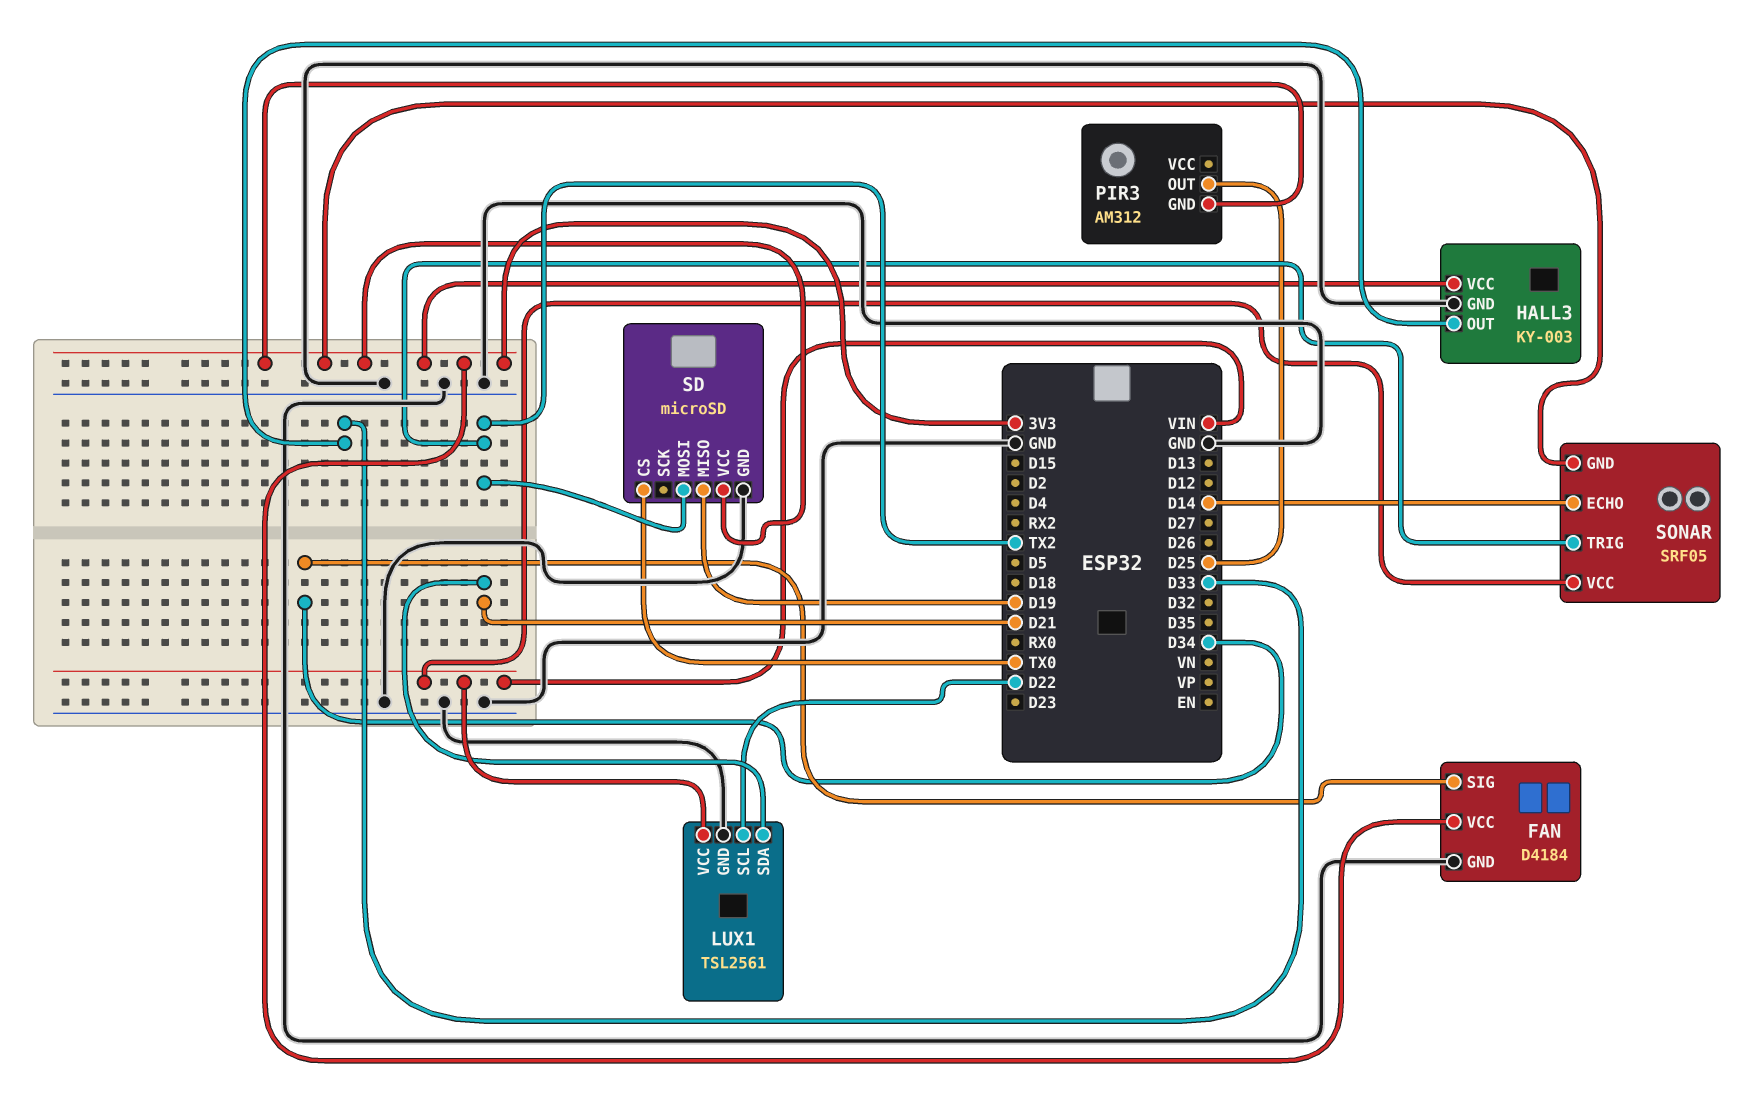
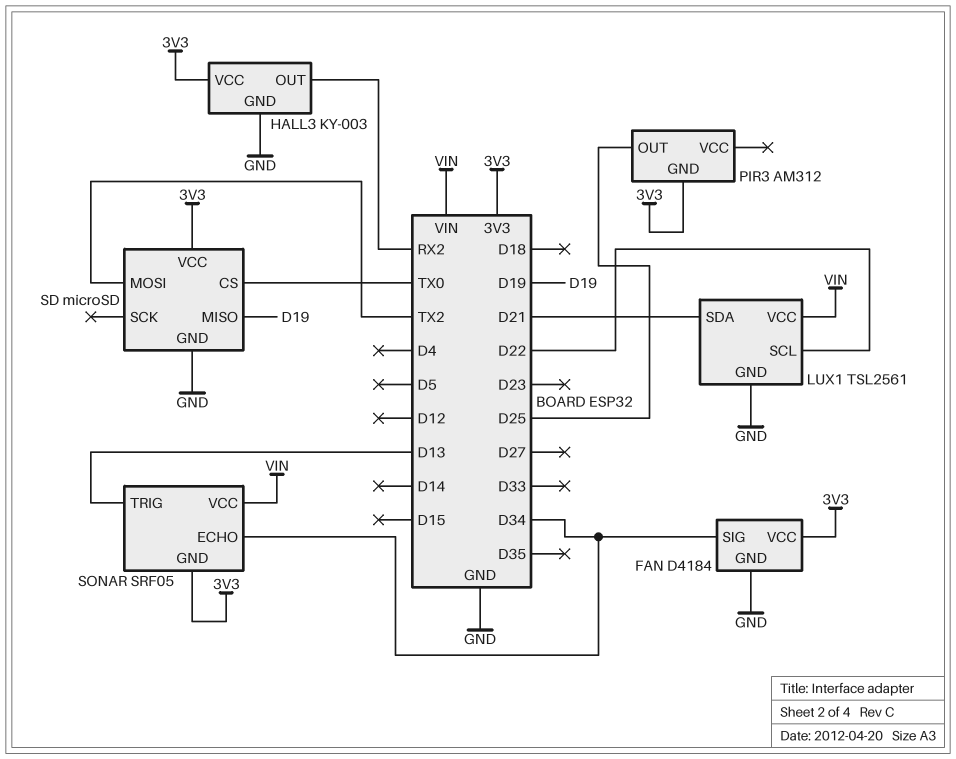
HALL3 pin OUT: D33 -> RX2
SONAR pin ECHO: D14 -> D34
SONAR pin TRIG: TX2 -> D13

